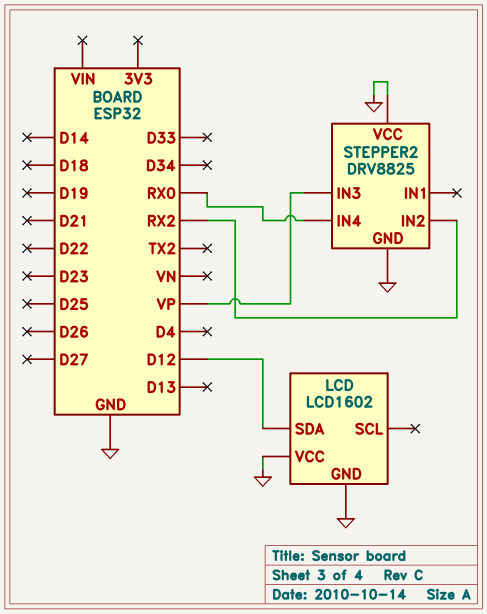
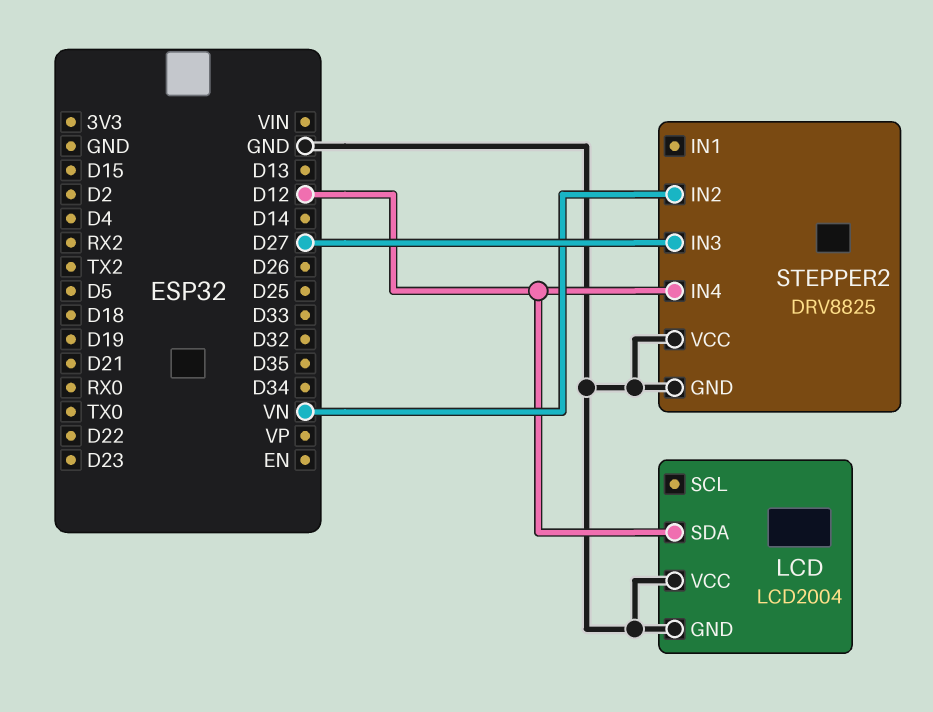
LCD: LCD1602 -> LCD2004
STEPPER2 pin IN2: RX2 -> VN
STEPPER2 pin IN3: VP -> D27
STEPPER2 pin IN4: RX0 -> D12

